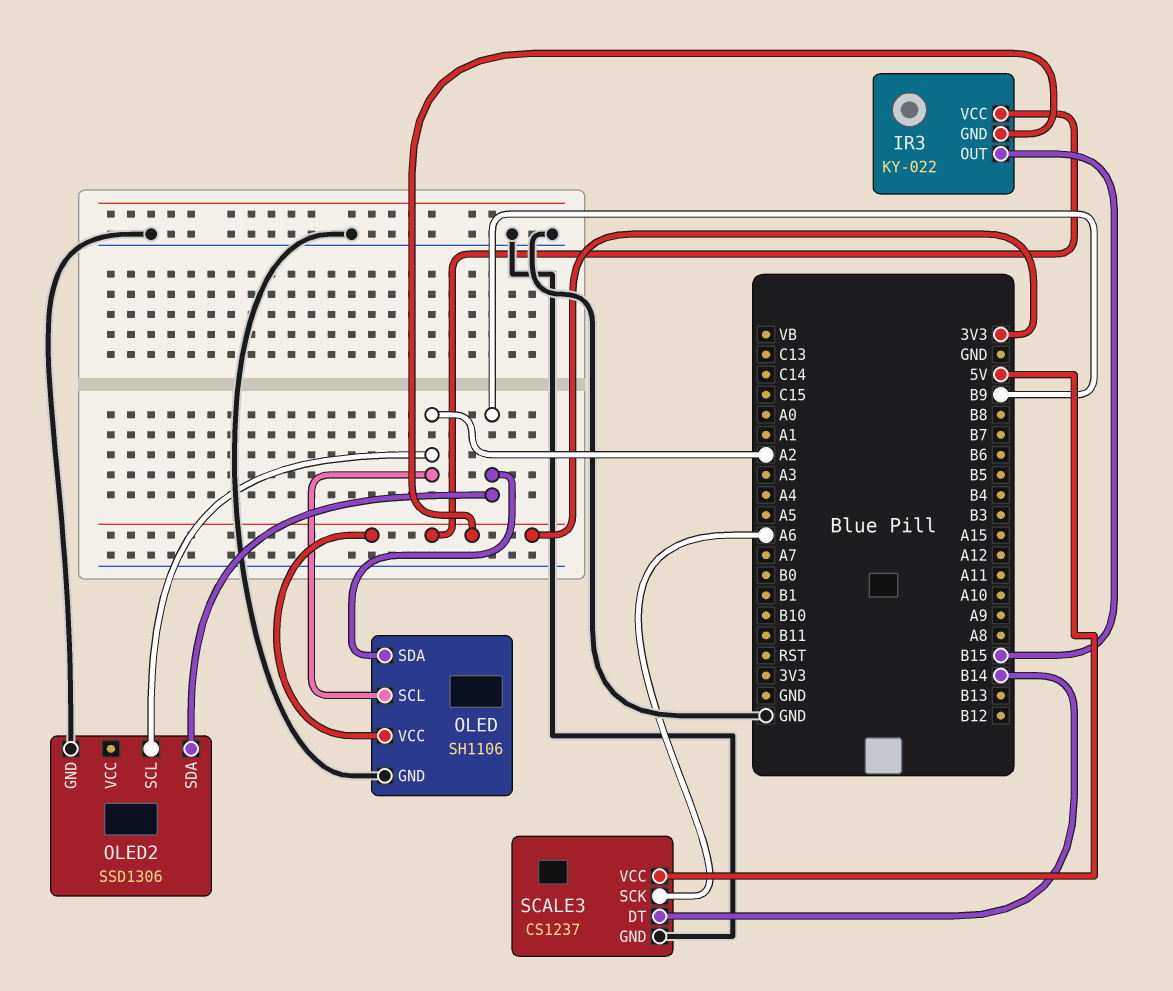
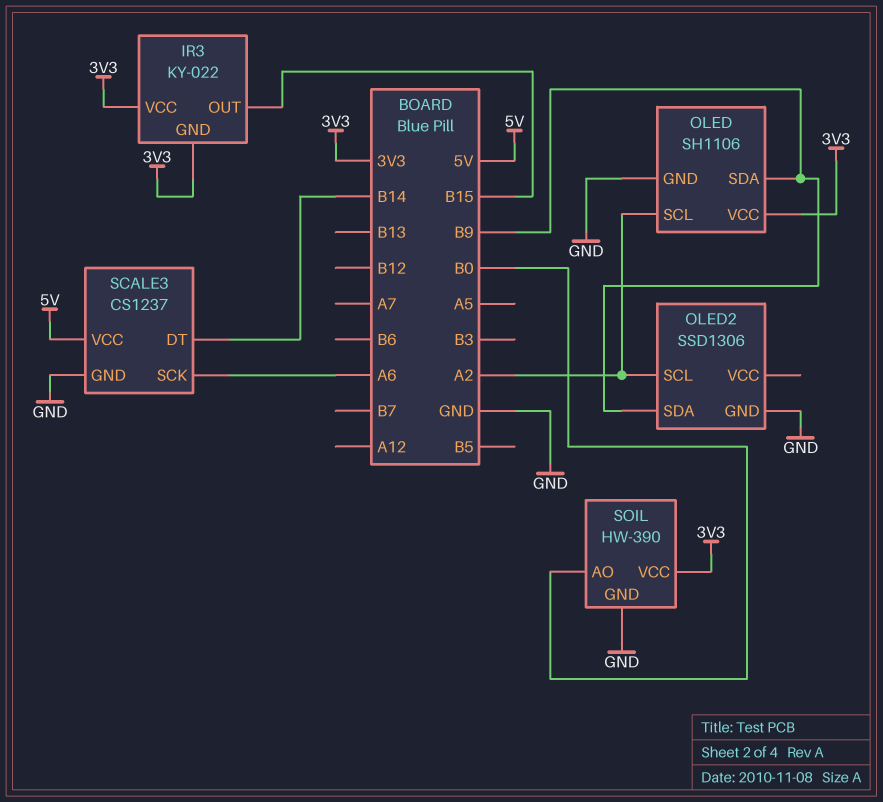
SOIL: none -> HW-390
SOIL pin AO: none -> B0
SOIL pin GND: none -> GND
SOIL pin VCC: none -> 3V3

